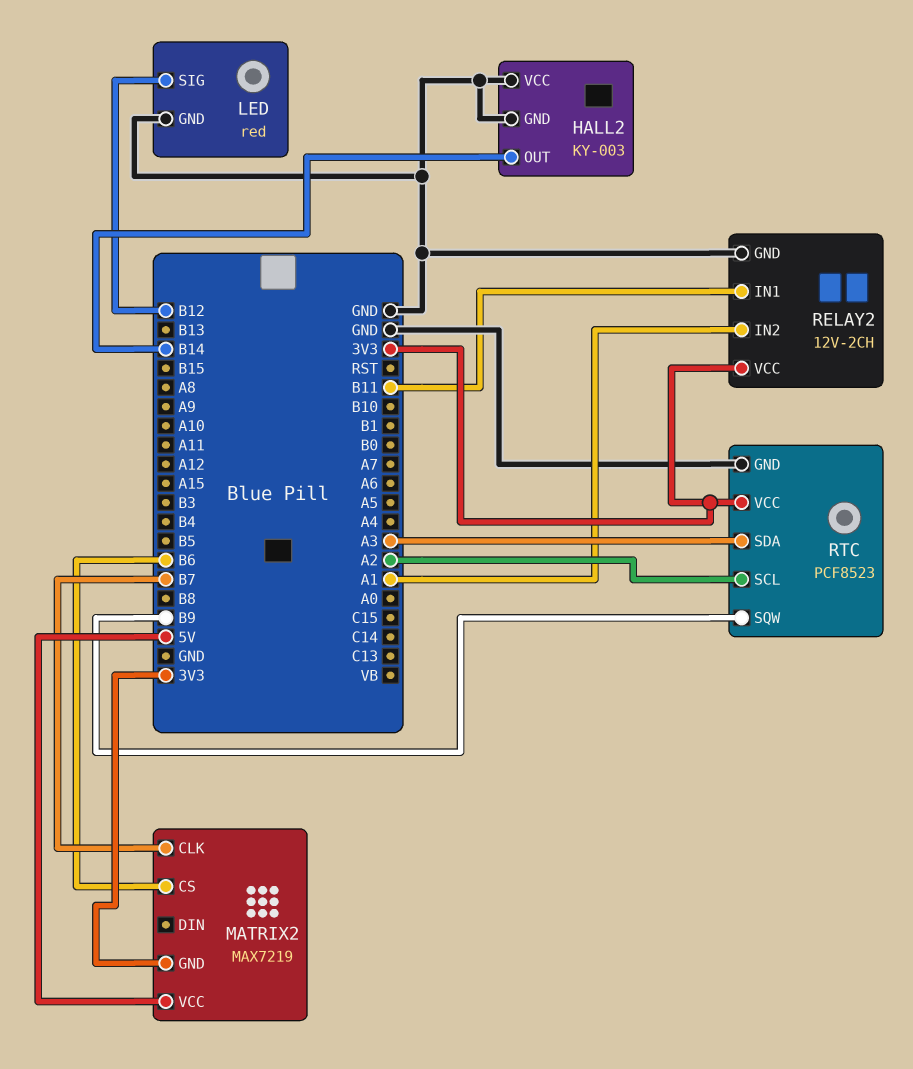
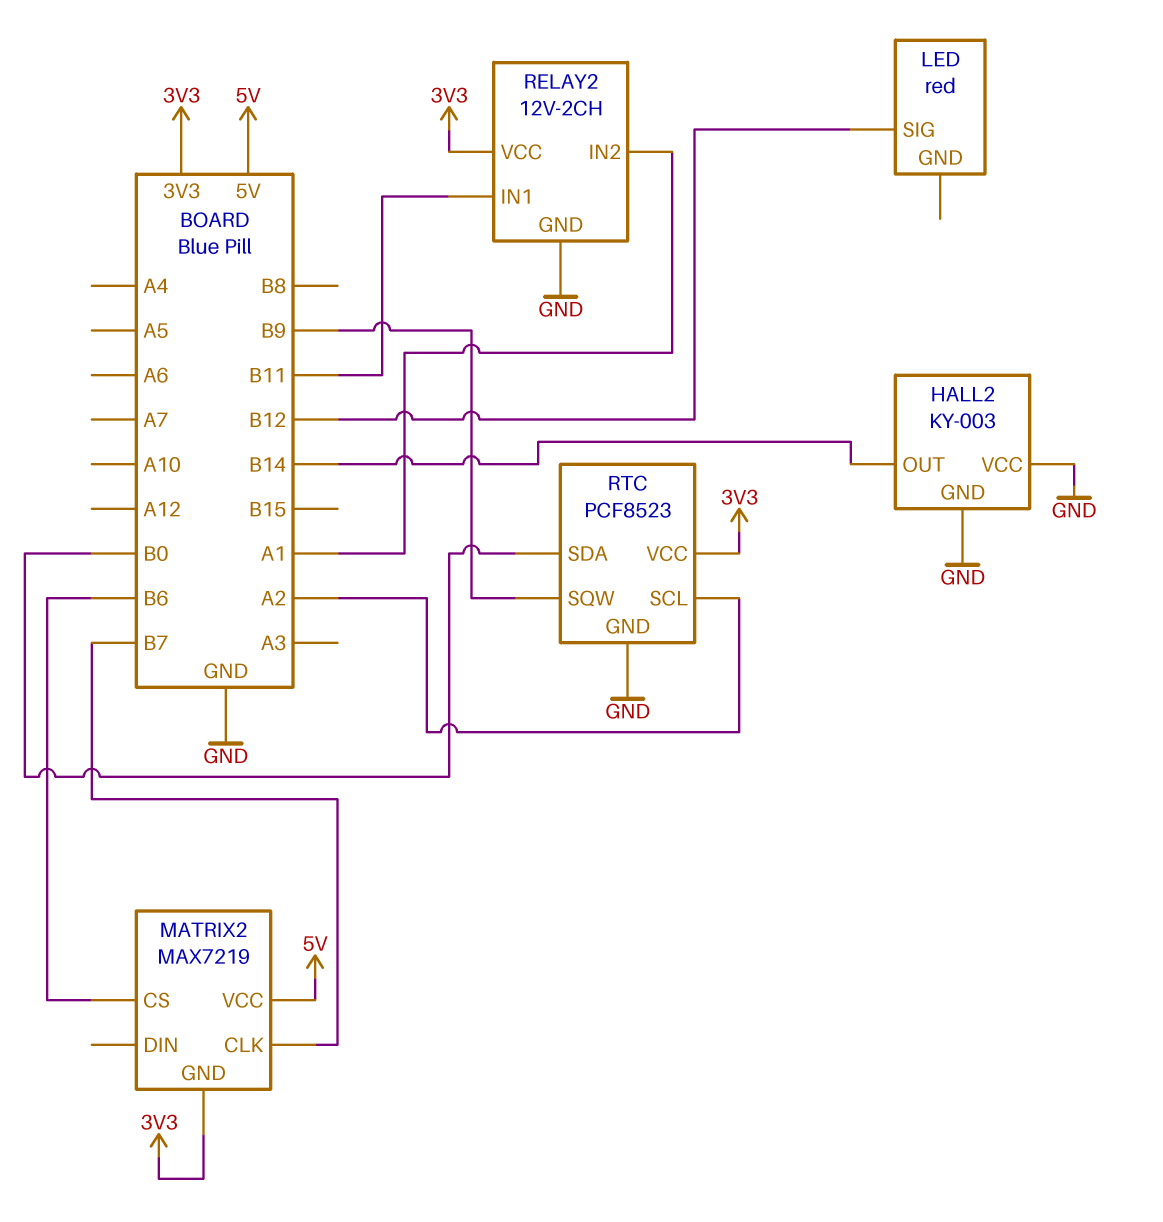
LED pin GND: GND -> none
RTC pin SDA: A3 -> B0

